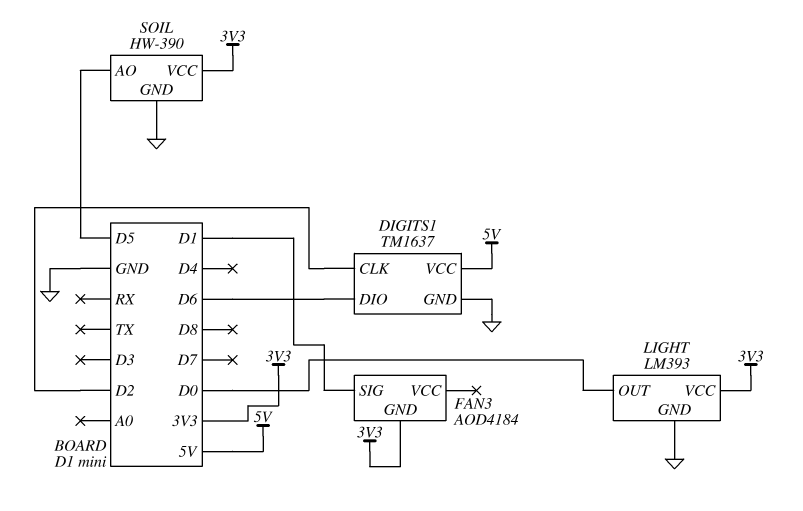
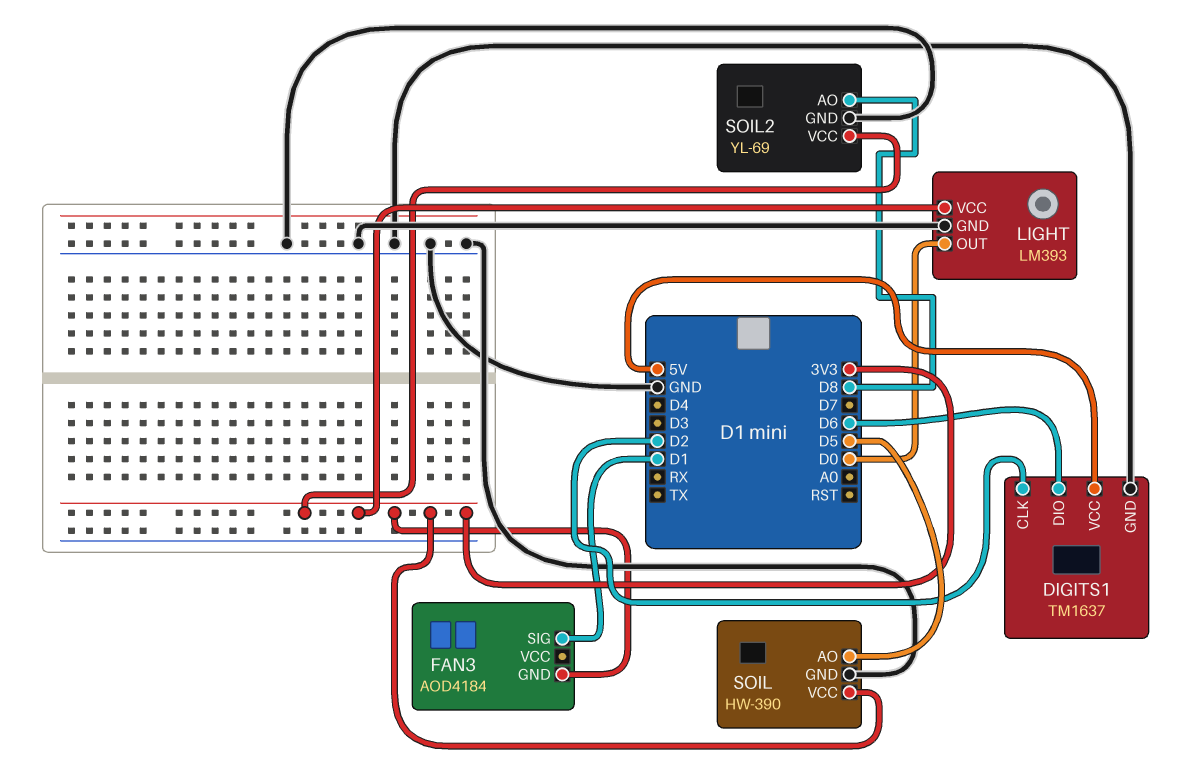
SOIL2: none -> YL-69
SOIL2 pin AO: none -> D8
SOIL2 pin GND: none -> GND
SOIL2 pin VCC: none -> 3V3

